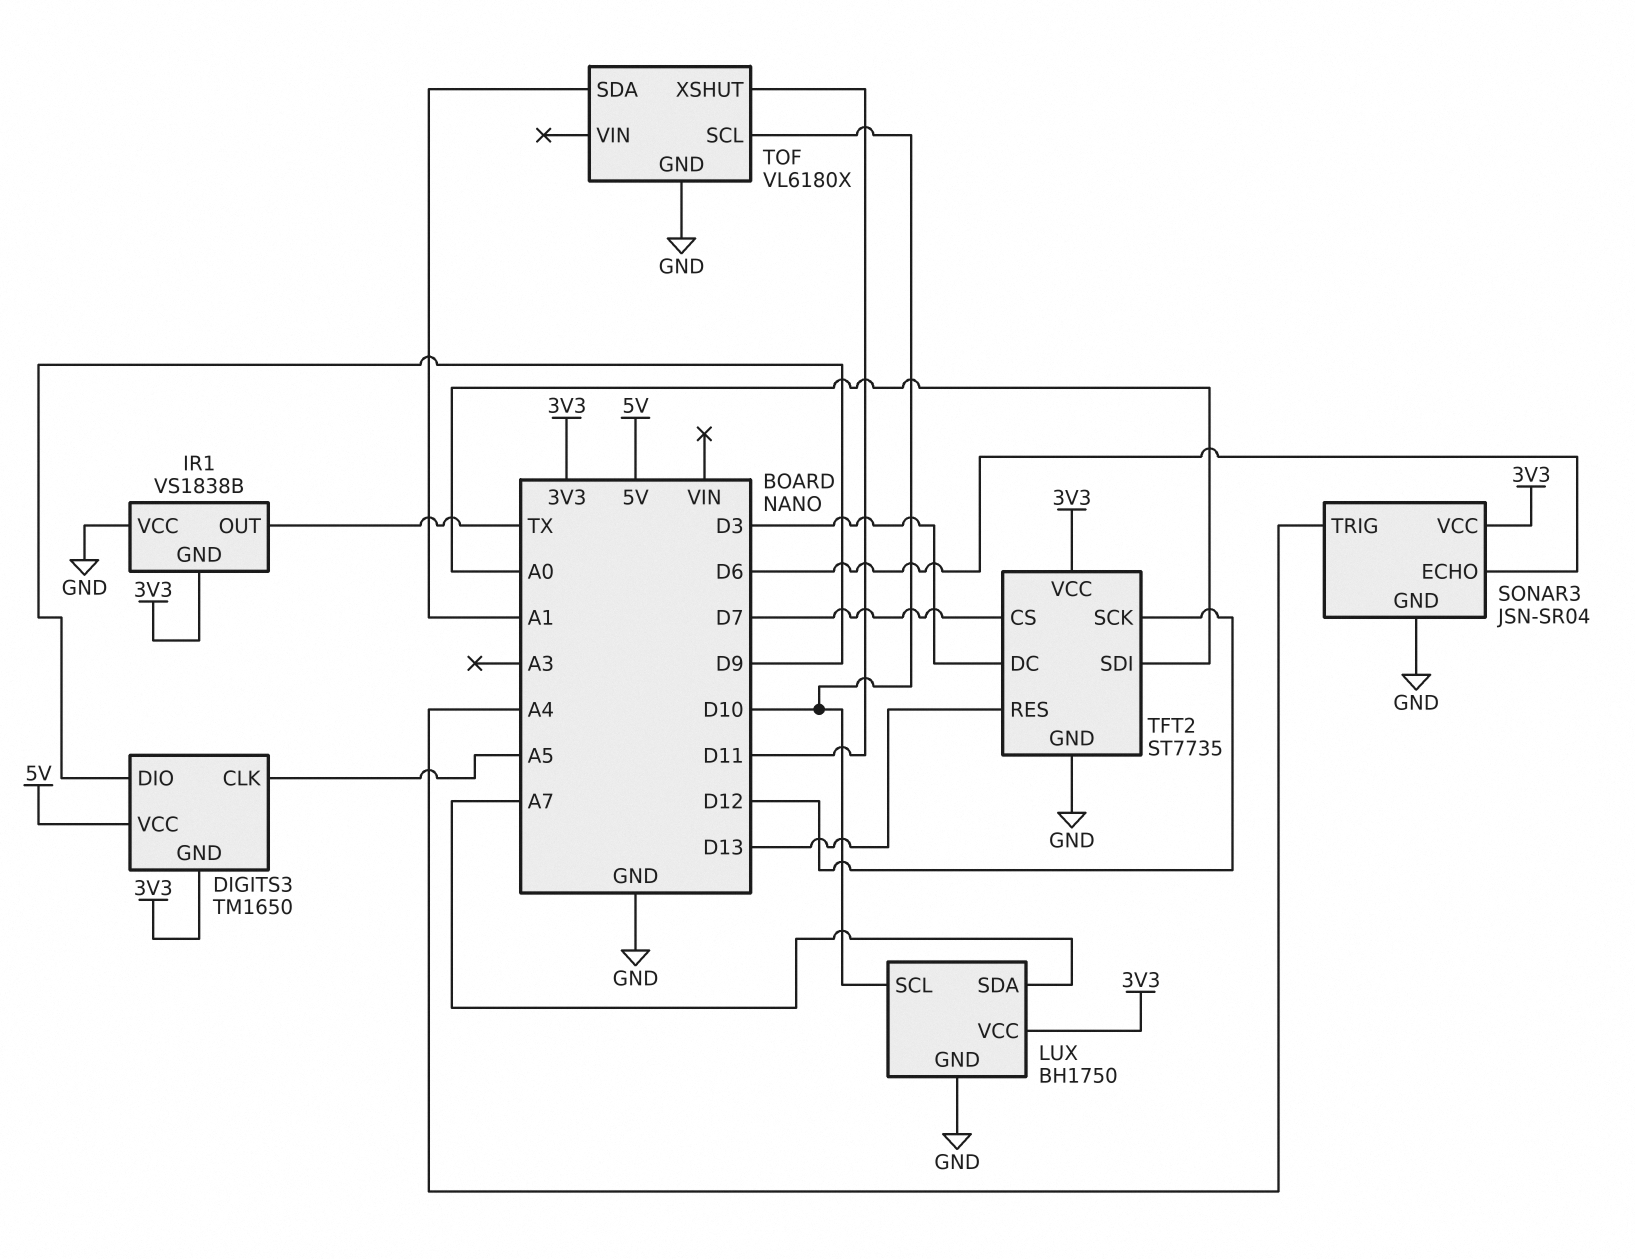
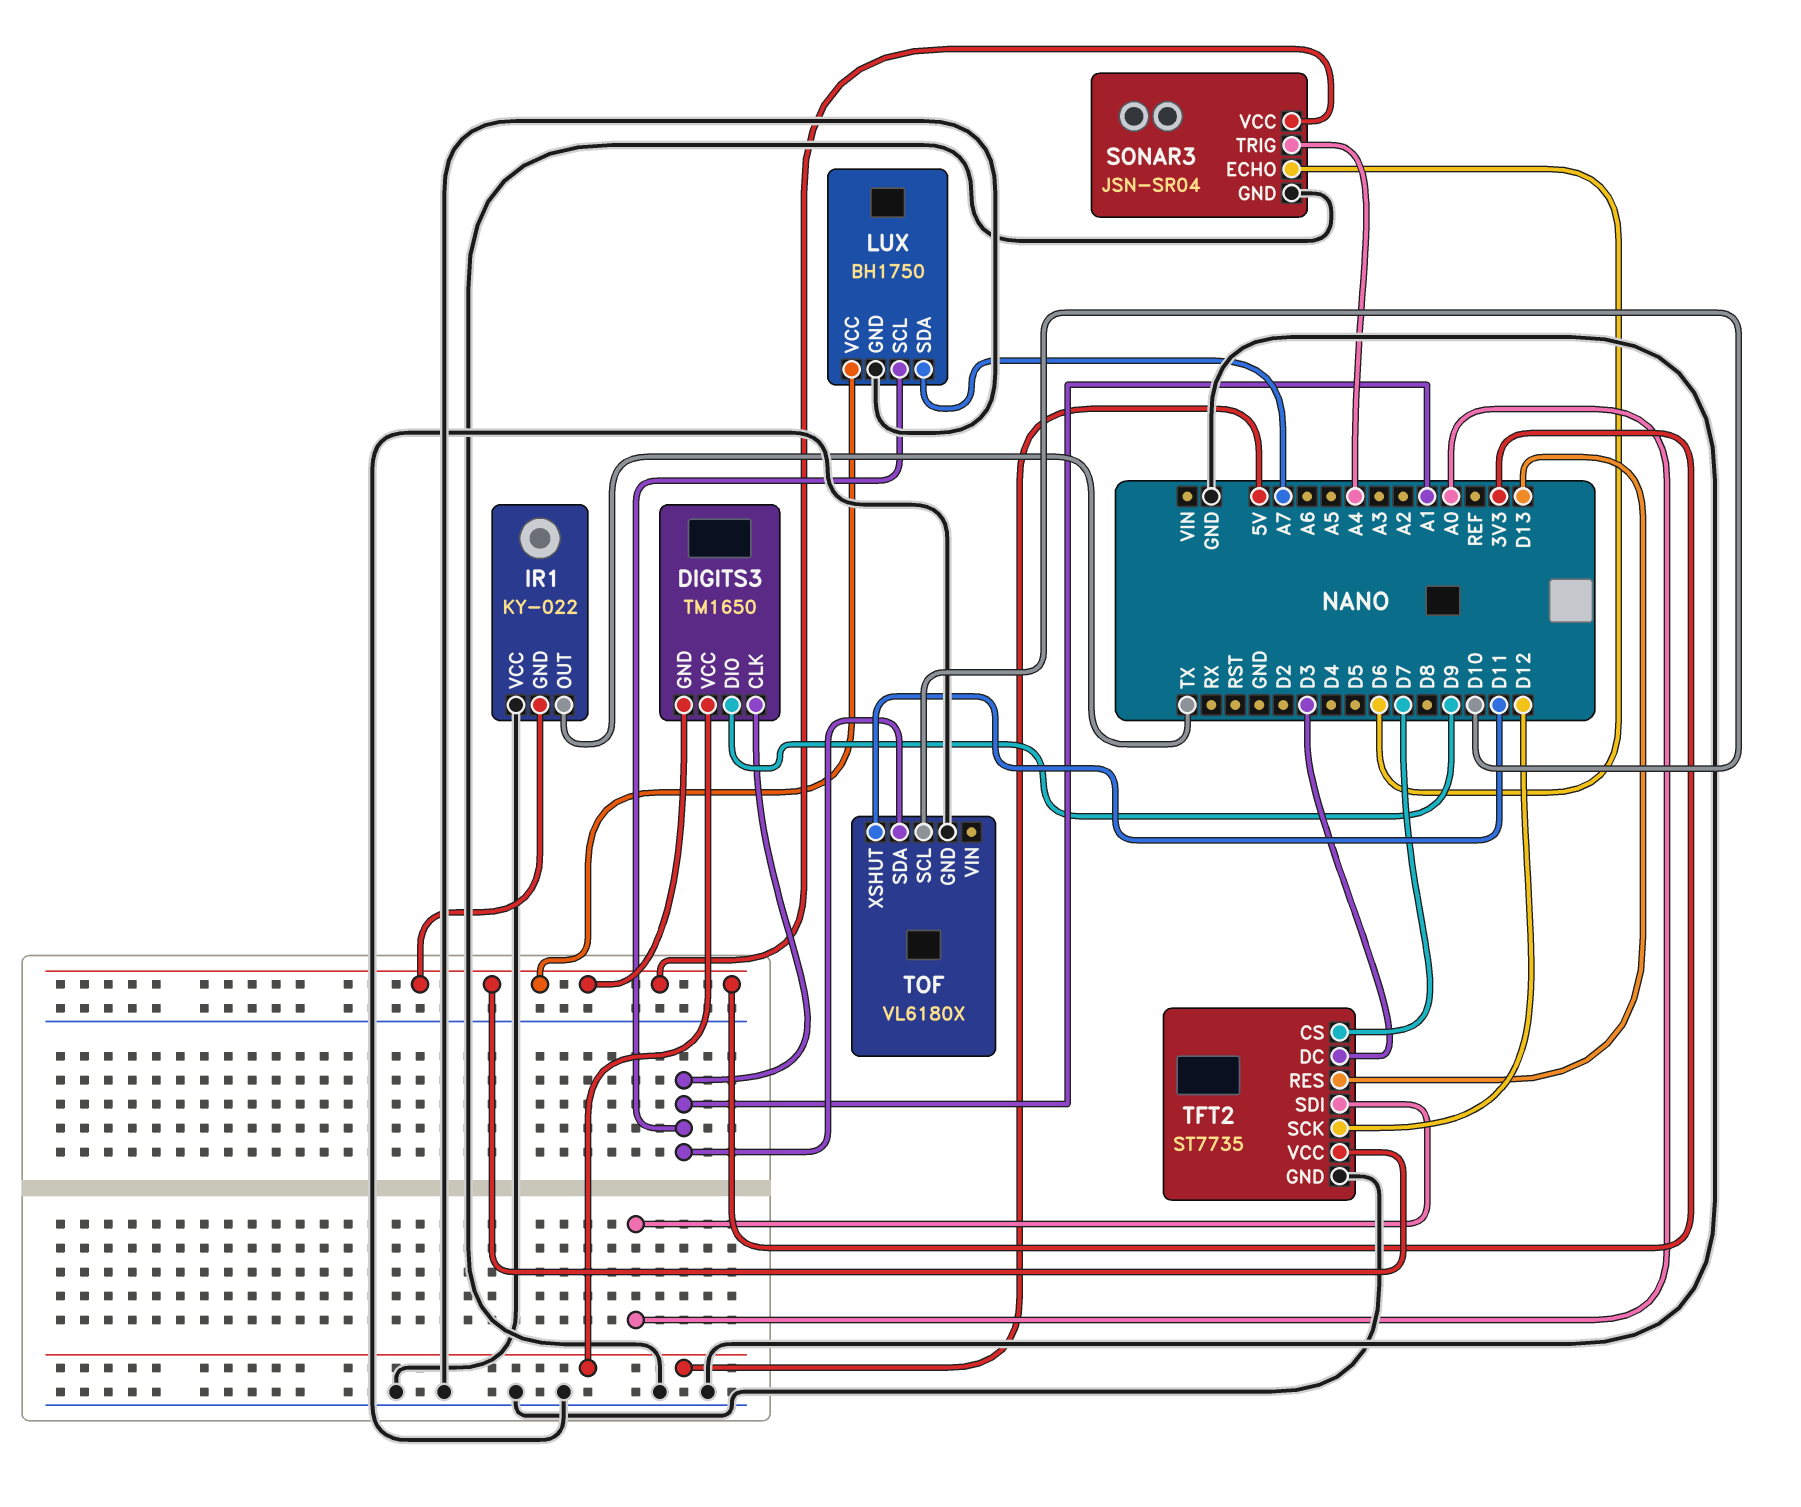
DIGITS3 pin CLK: A5 -> A1
IR1: VS1838B -> KY-022
LUX pin SCL: D10 -> A1

